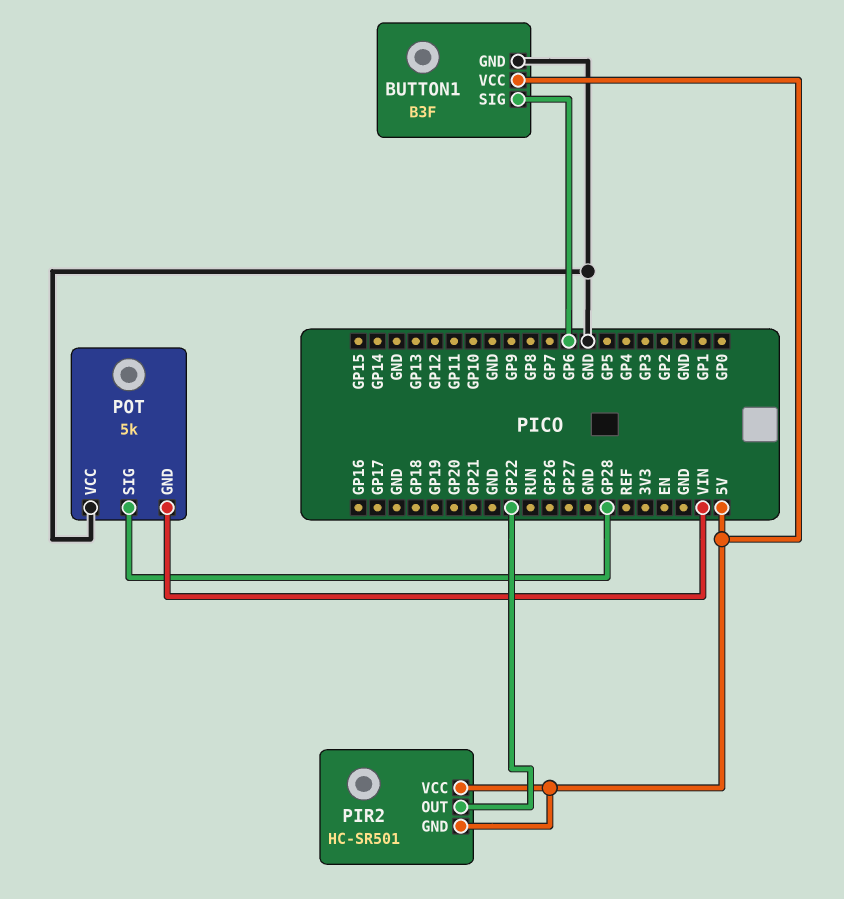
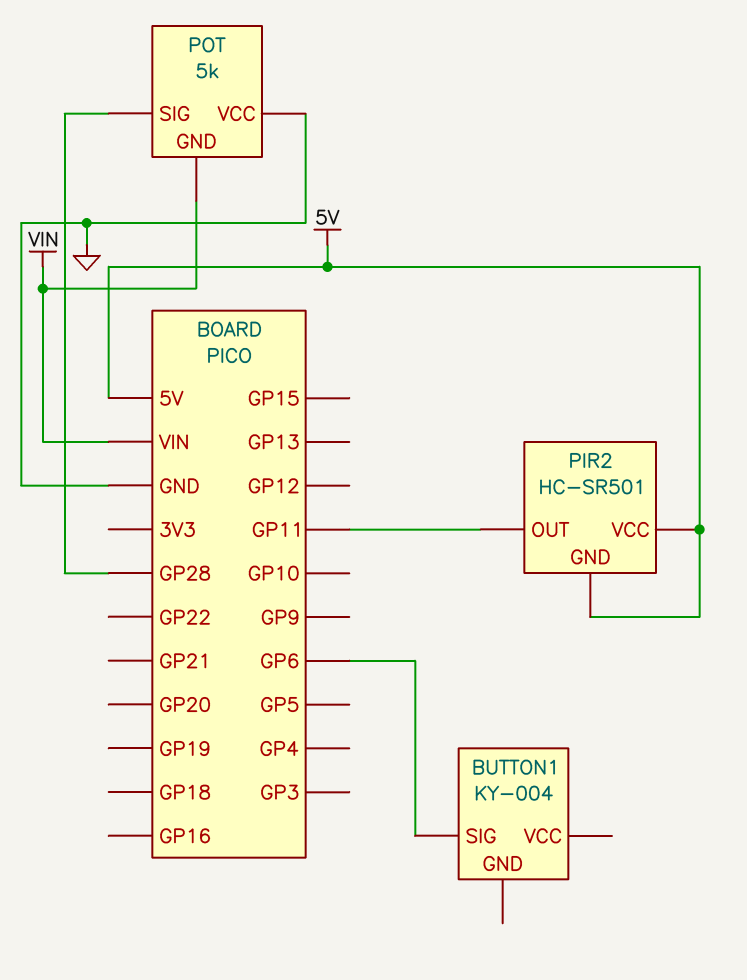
BUTTON1: B3F -> KY-004
BUTTON1 pin GND: GND -> none
BUTTON1 pin VCC: 5V -> none
PIR2 pin OUT: GP22 -> GP11

